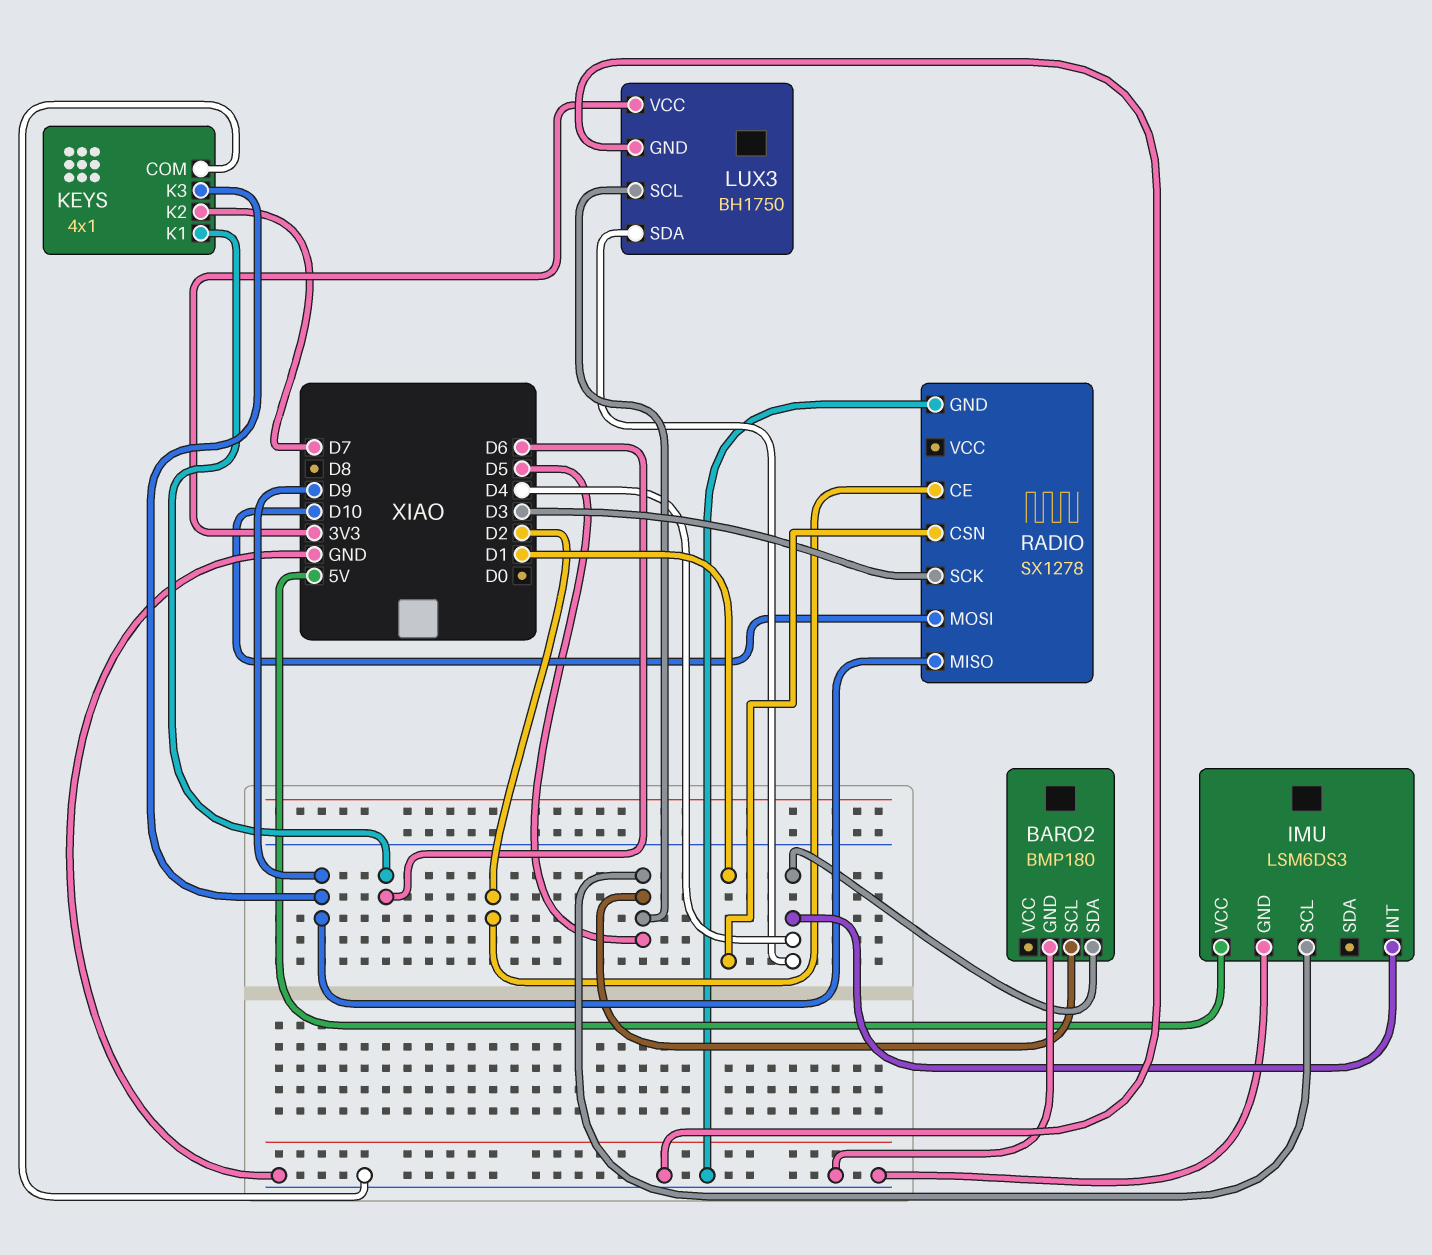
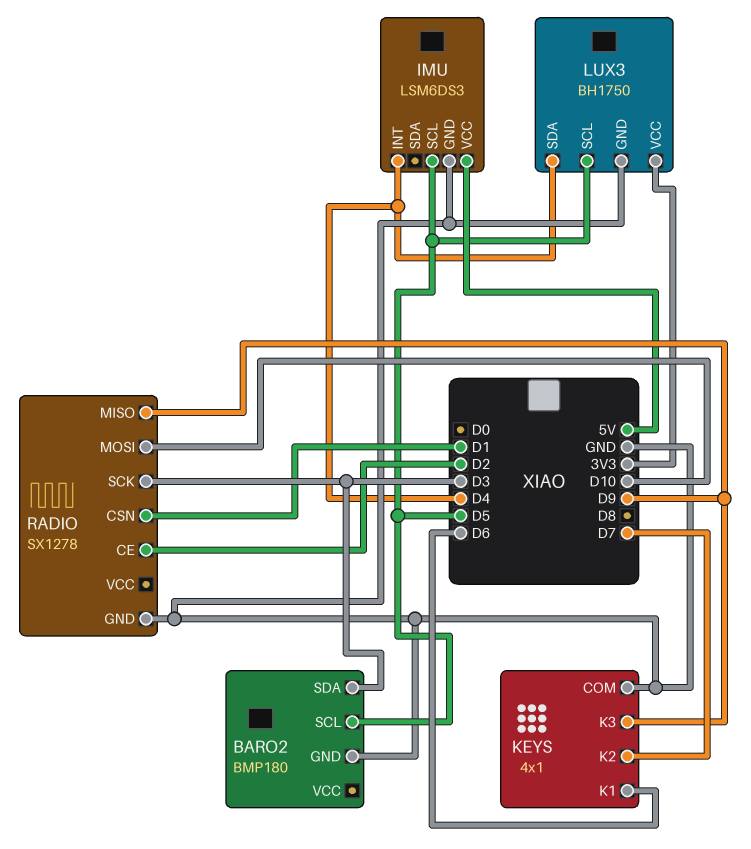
BARO2 pin SDA: D4 -> D3

